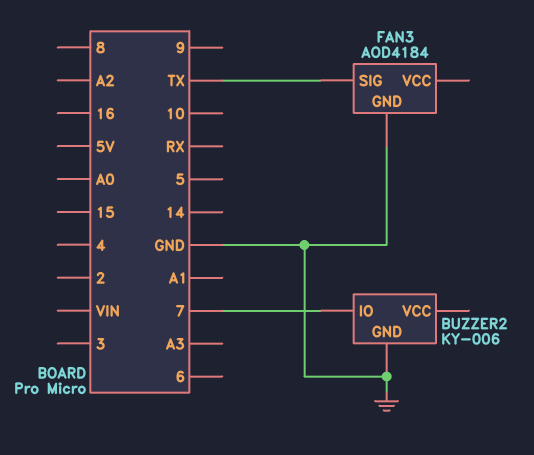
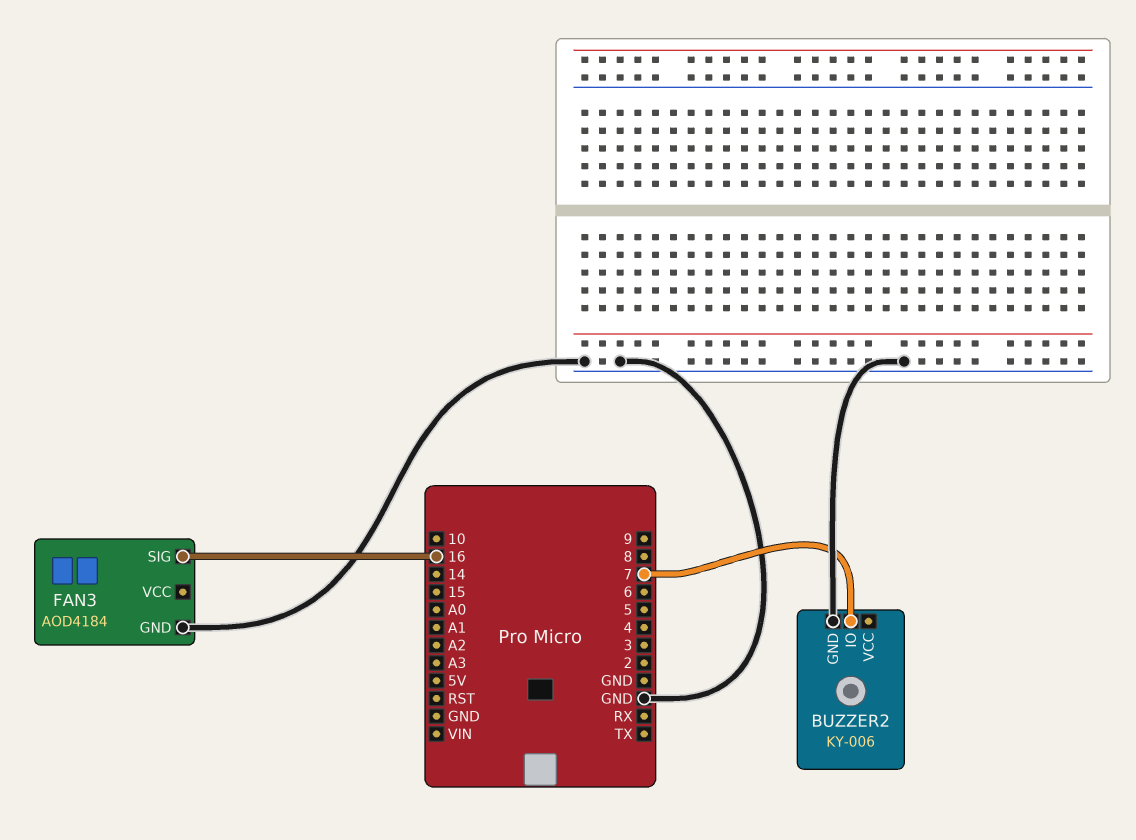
FAN3 pin SIG: TX -> 16

